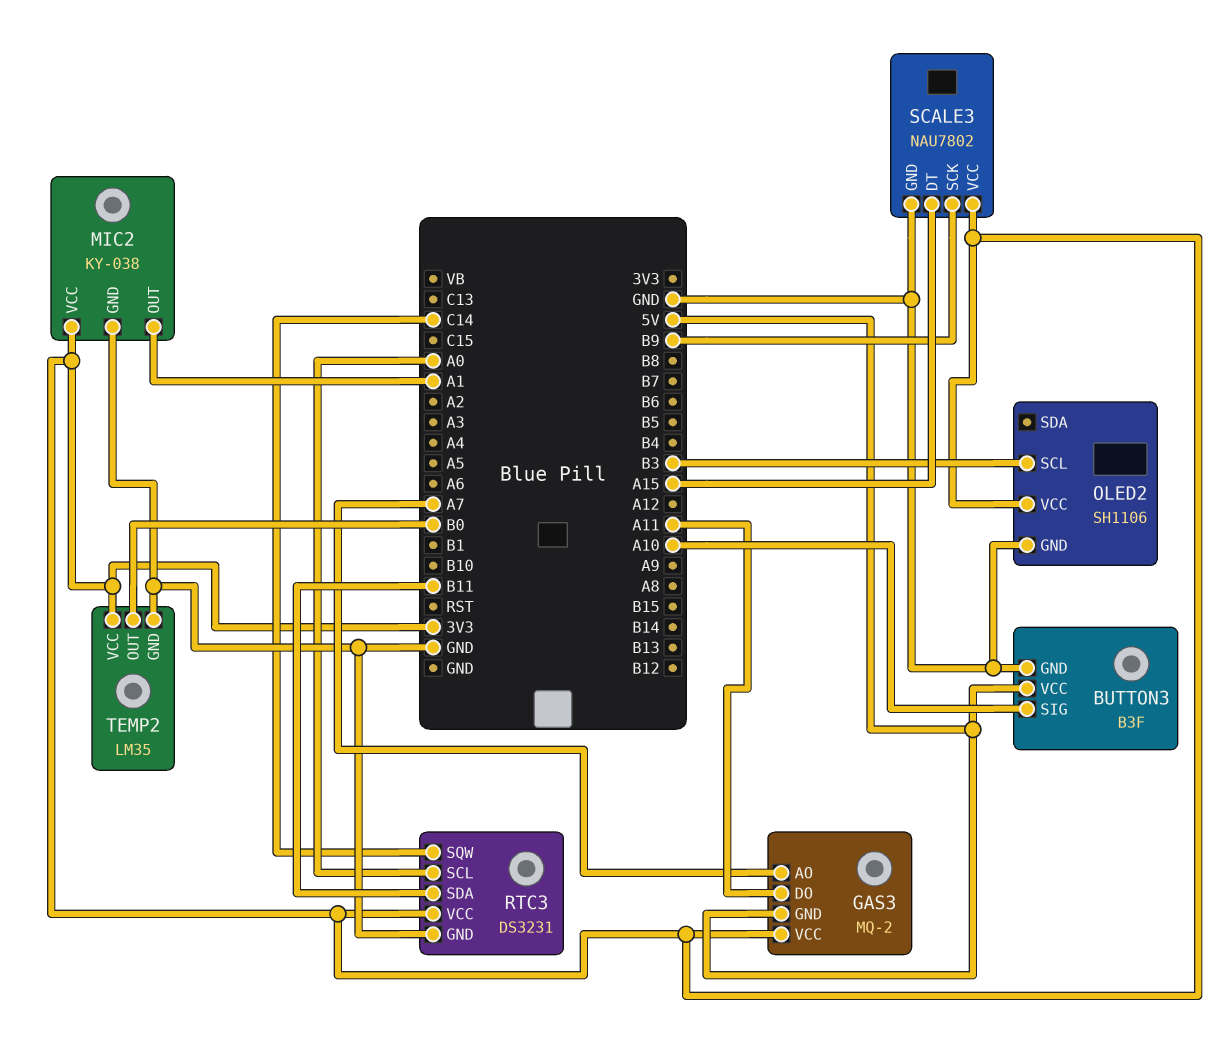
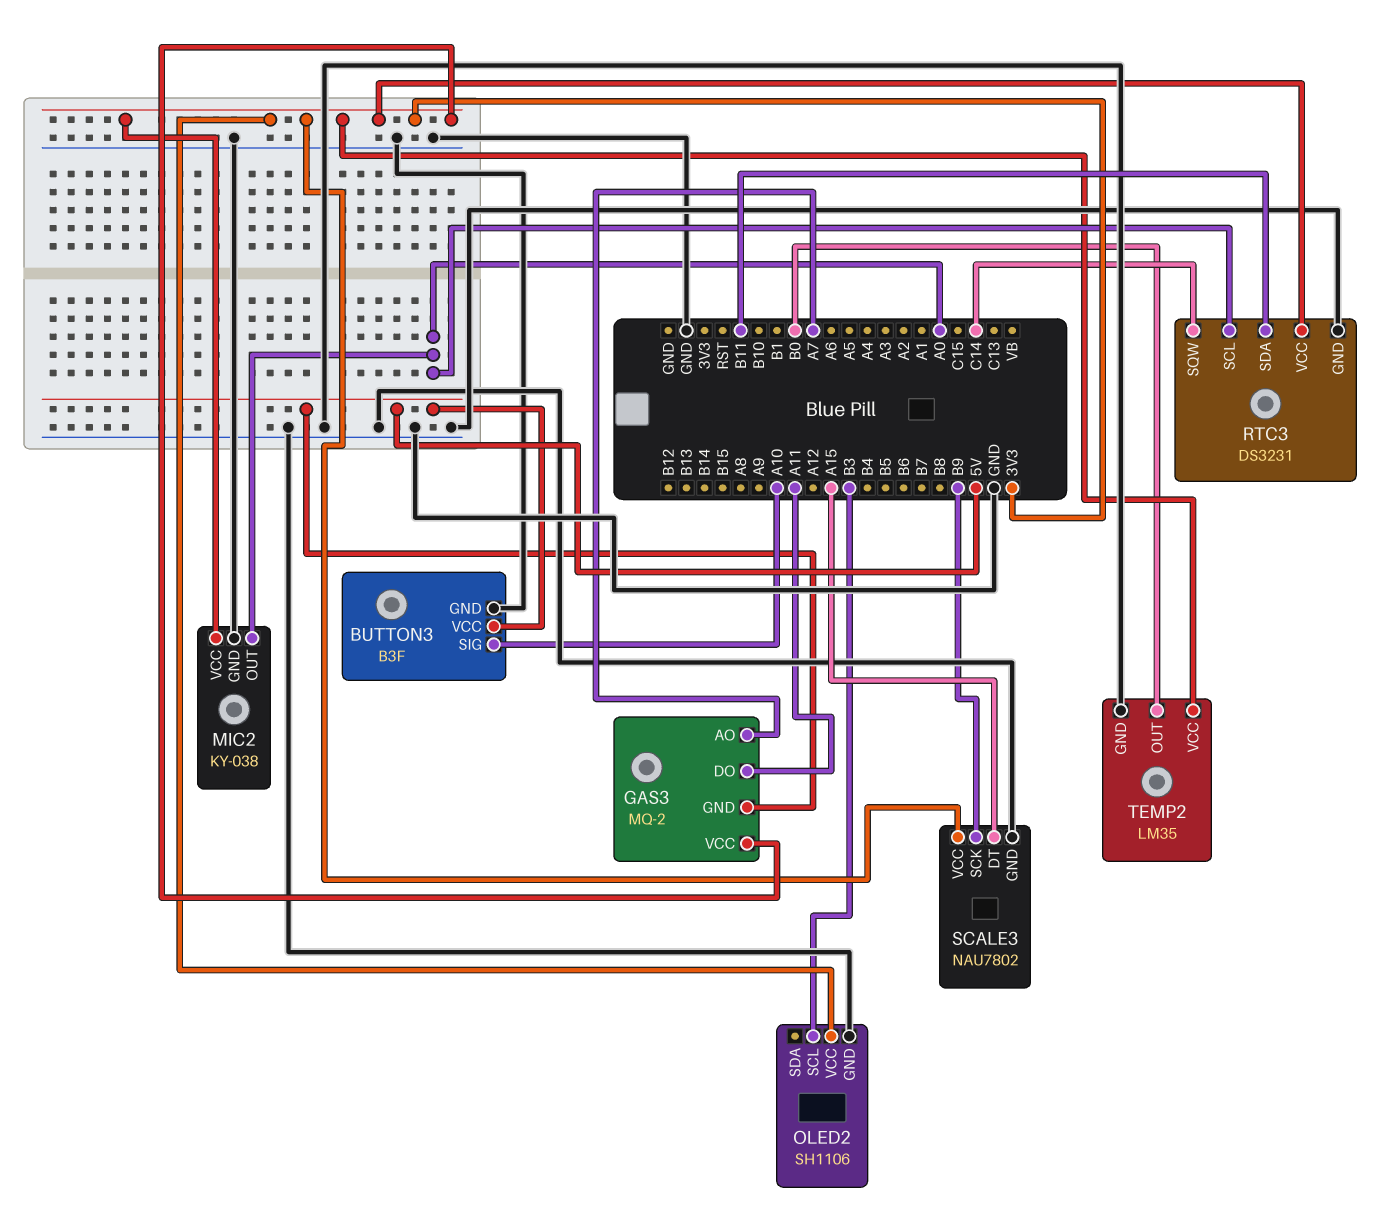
MIC2 pin OUT: A1 -> A0

